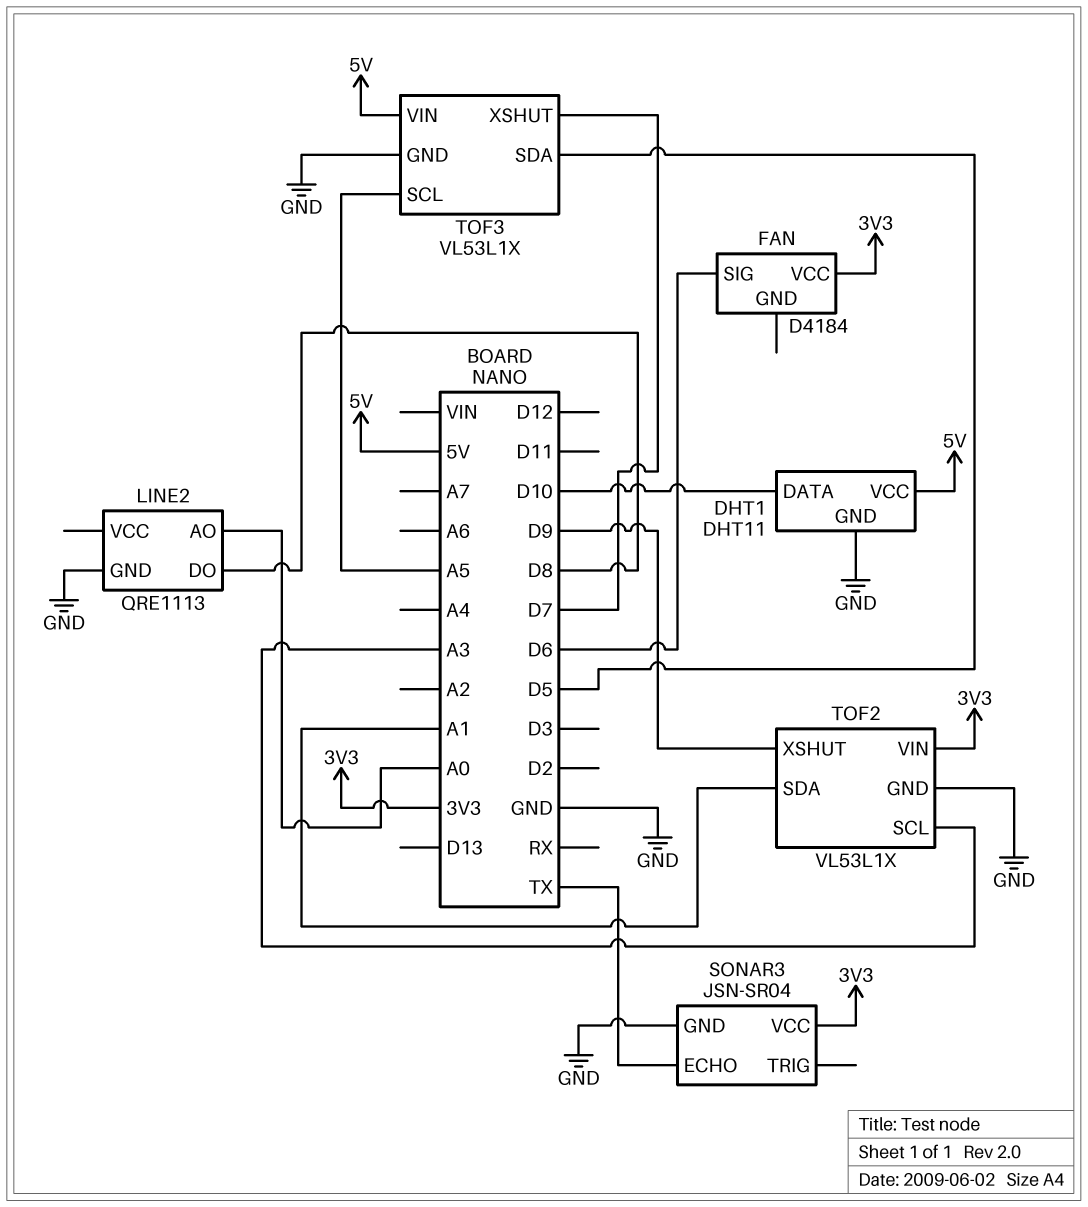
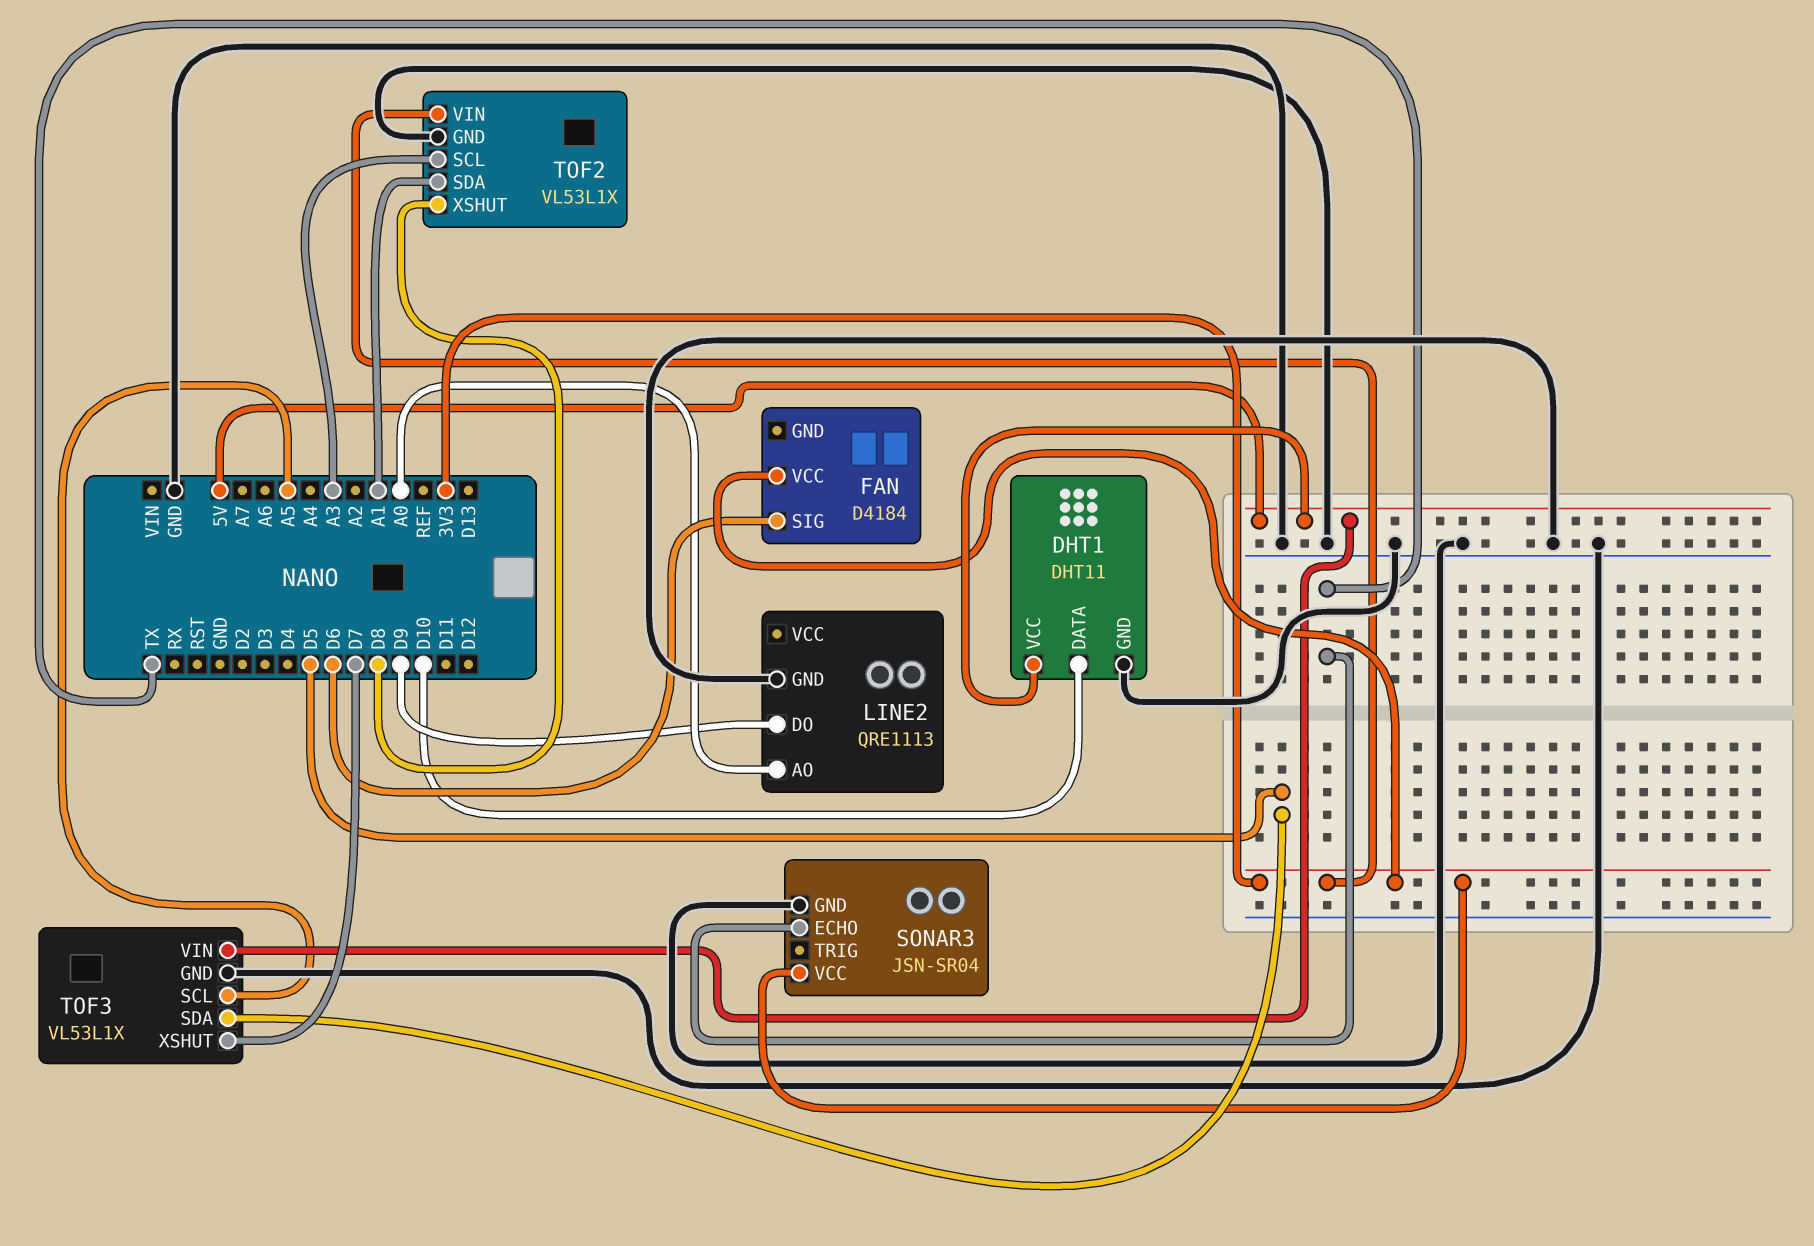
LINE2 pin DO: D8 -> D9
TOF2 pin XSHUT: D9 -> D8

